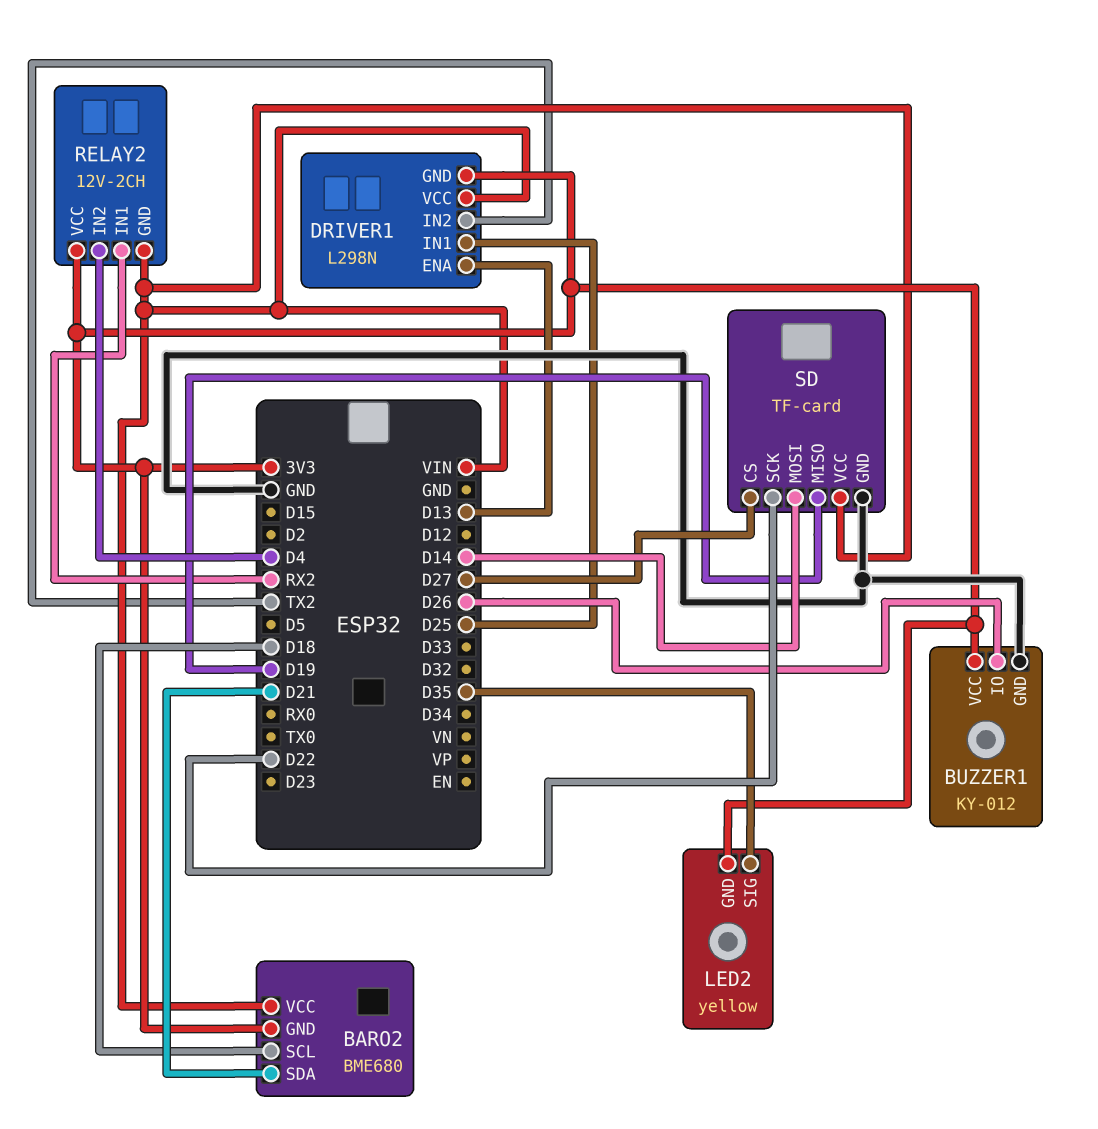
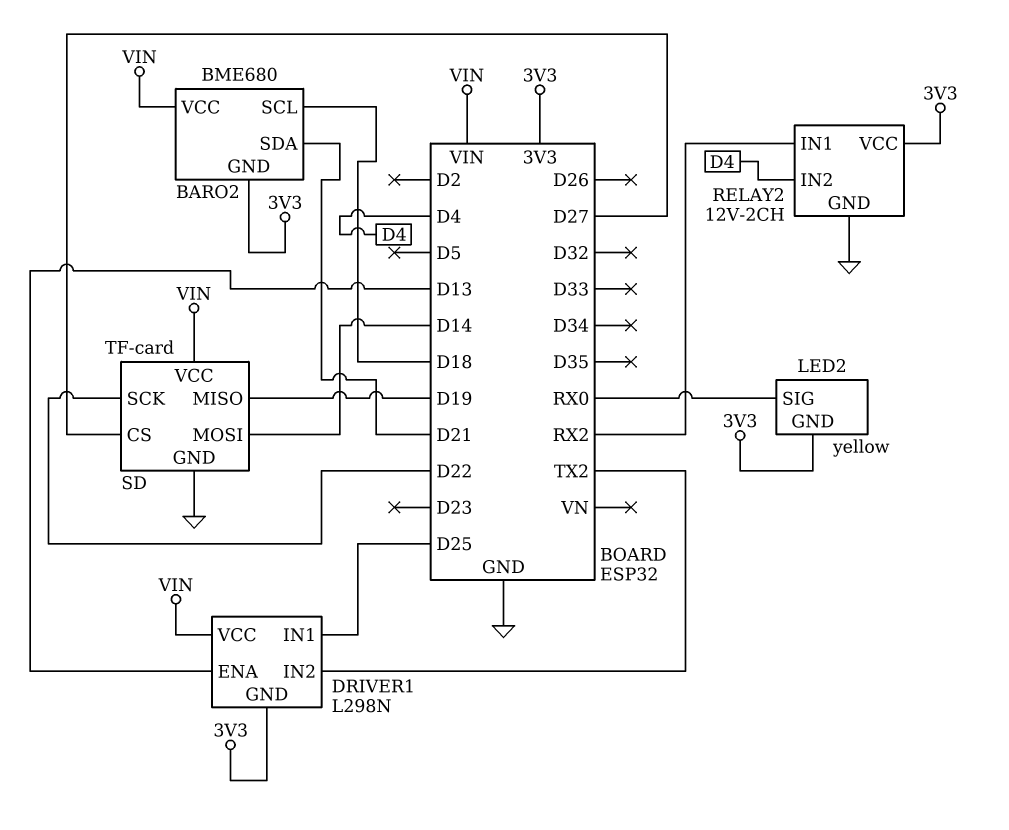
BUZZER1: KY-012 -> none
BUZZER1 pin GND: GND -> none
BUZZER1 pin IO: D26 -> none
BUZZER1 pin VCC: 3V3 -> none
LED2 pin SIG: D35 -> RX0
RELAY2 pin GND: VIN -> GND

